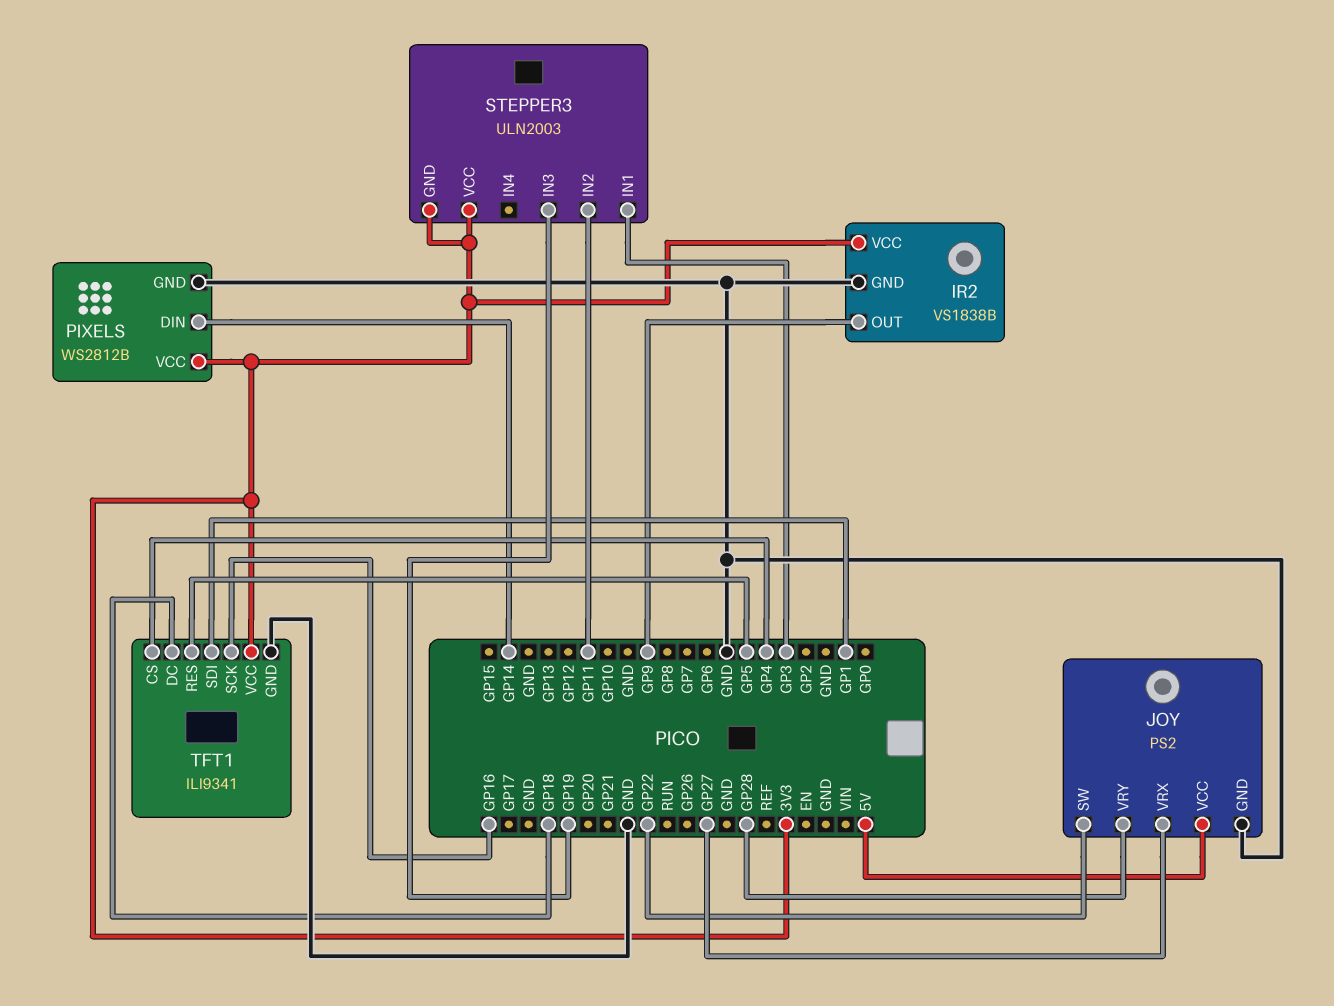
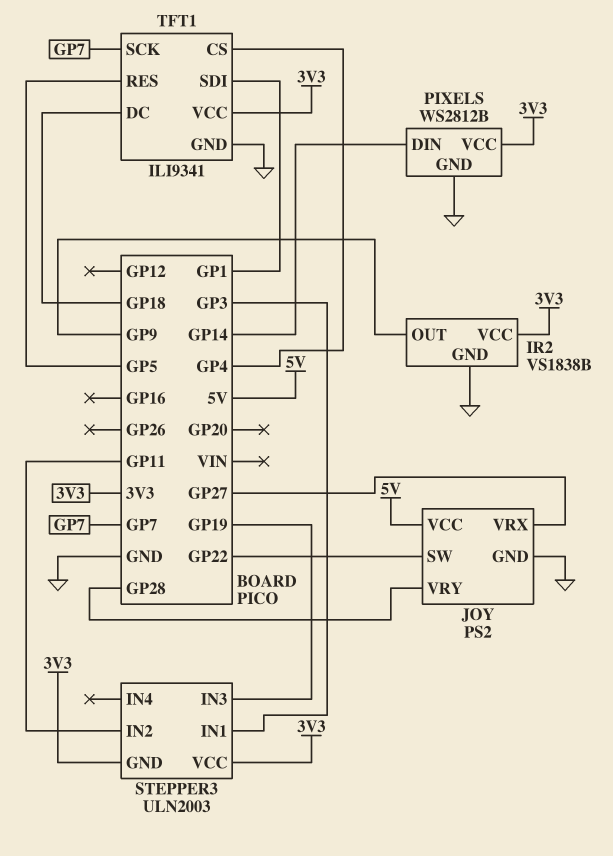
TFT1 pin SCK: GP16 -> GP7

